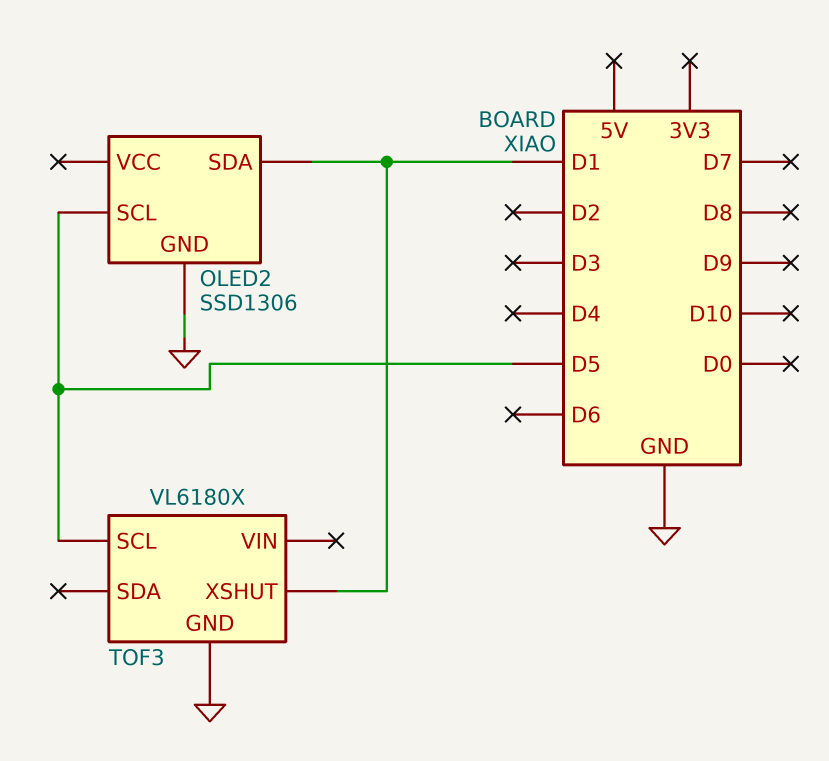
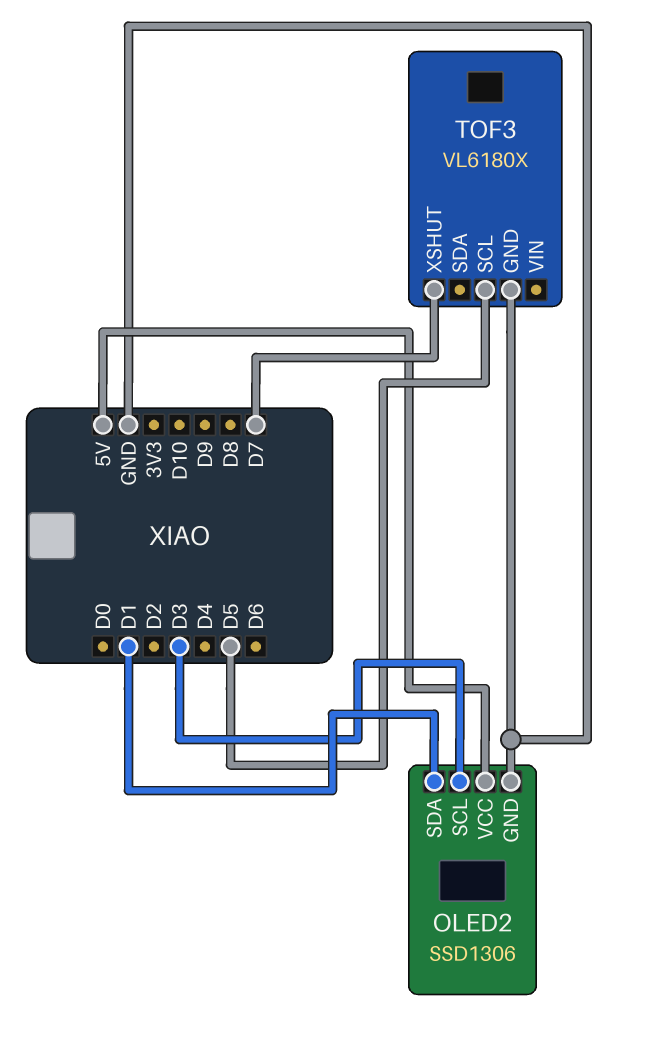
OLED2 pin SCL: D5 -> D3
OLED2 pin VCC: none -> 5V
TOF3 pin XSHUT: D1 -> D7

